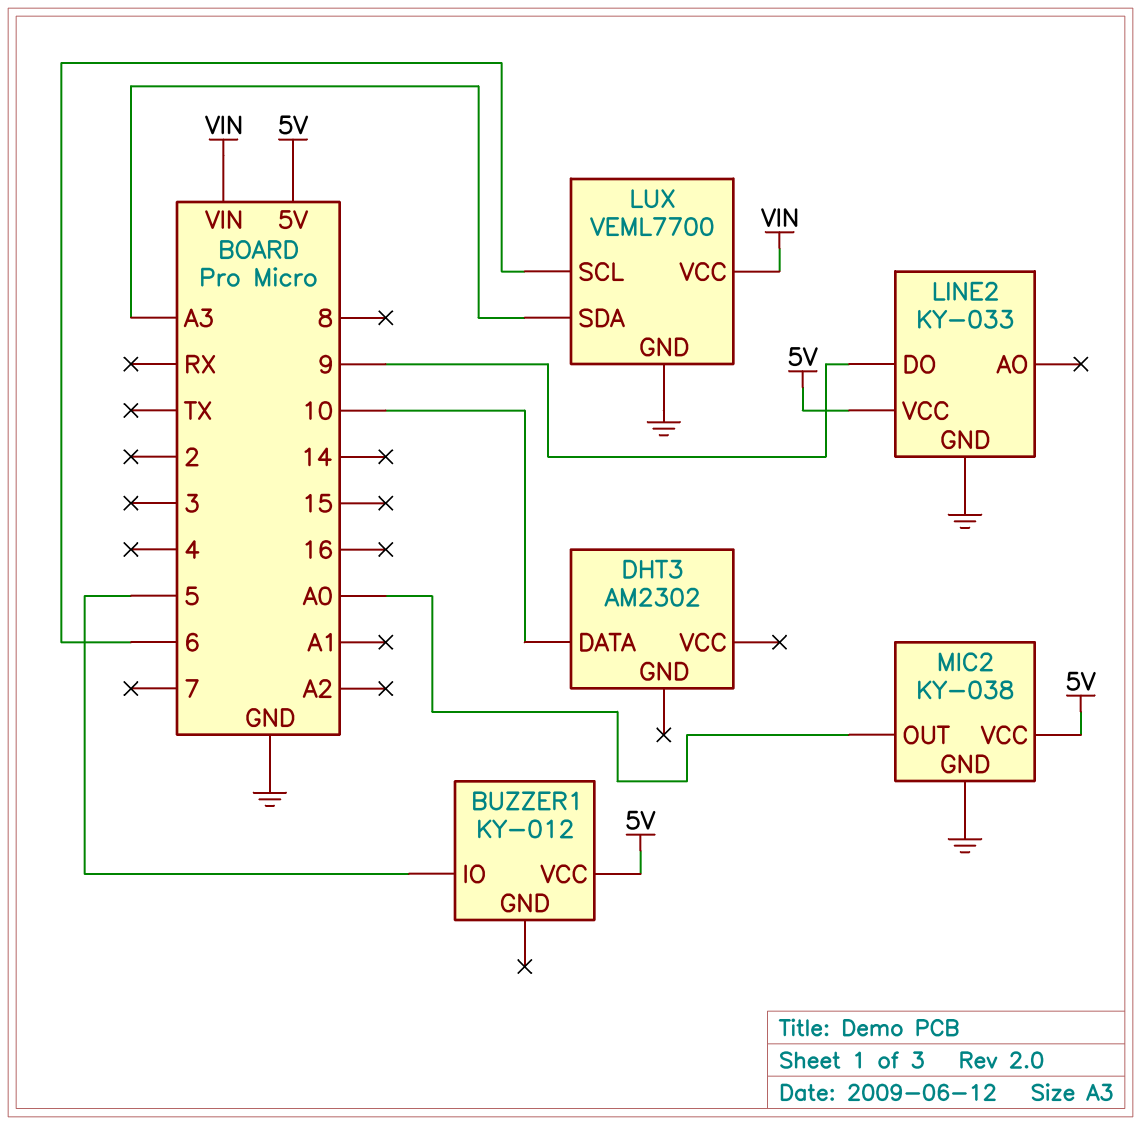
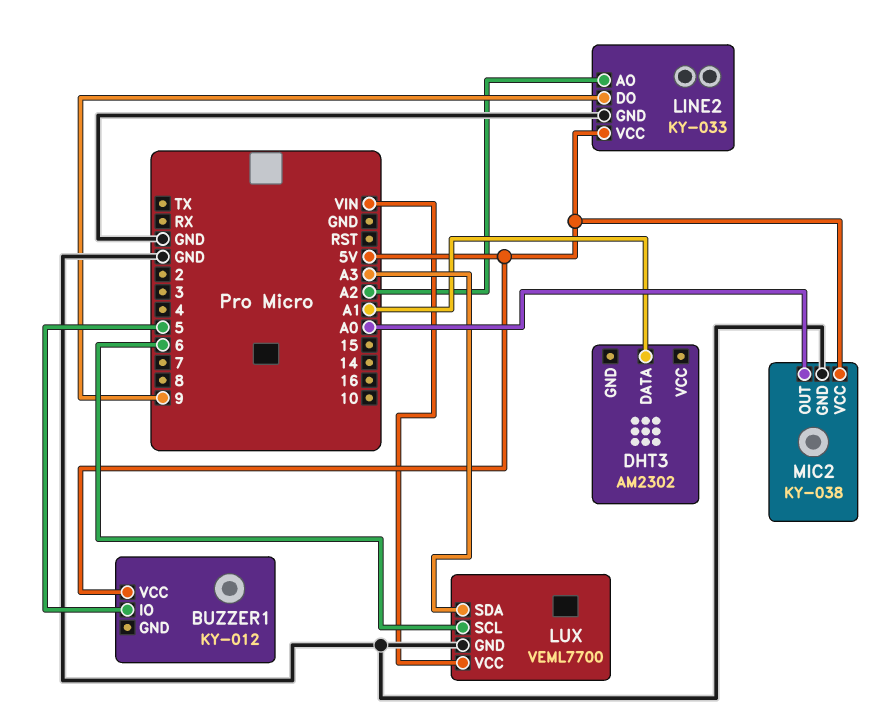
DHT3 pin DATA: 10 -> A1
LINE2 pin AO: none -> A2

